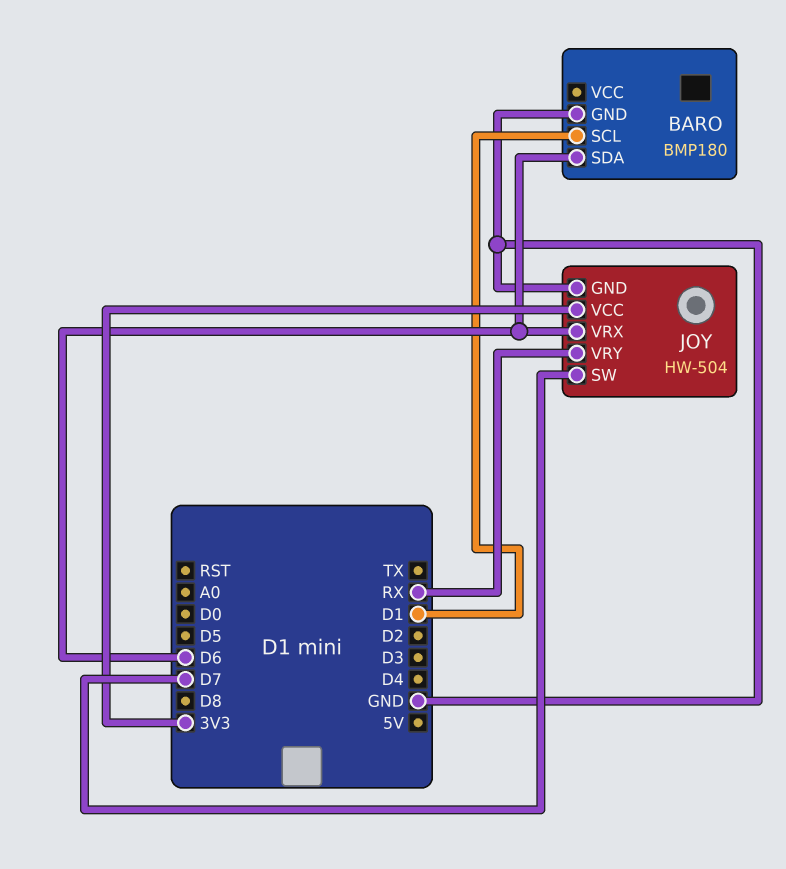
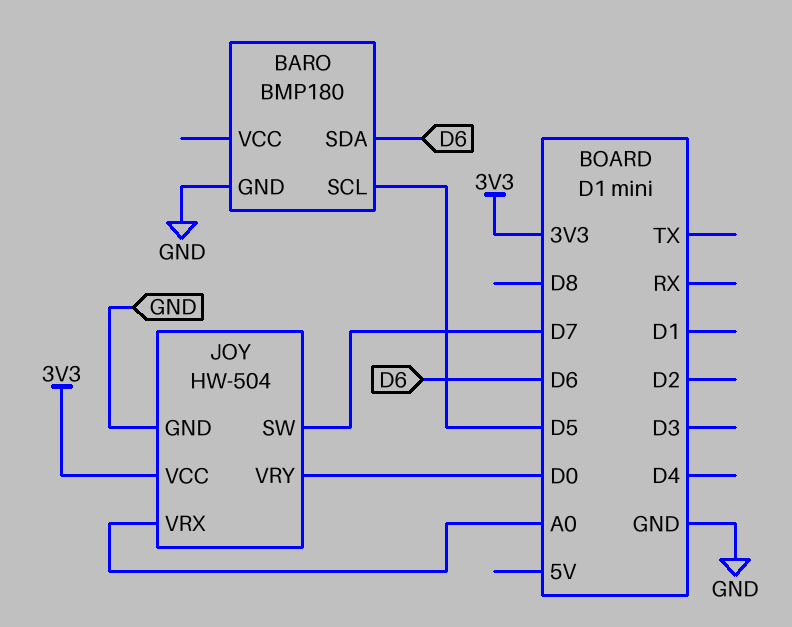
BARO pin SCL: D1 -> D5
JOY pin VRX: D6 -> A0
JOY pin VRY: RX -> D0

